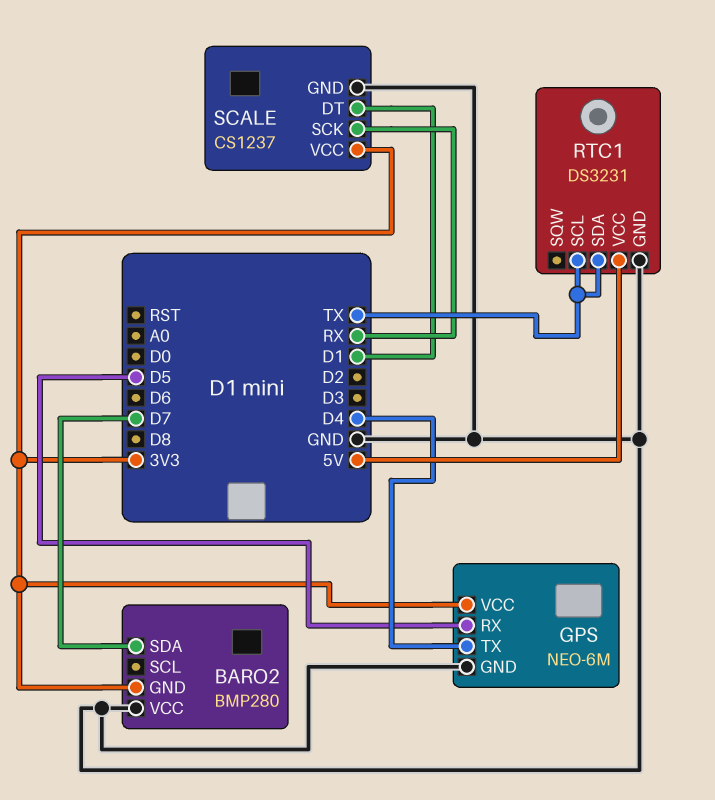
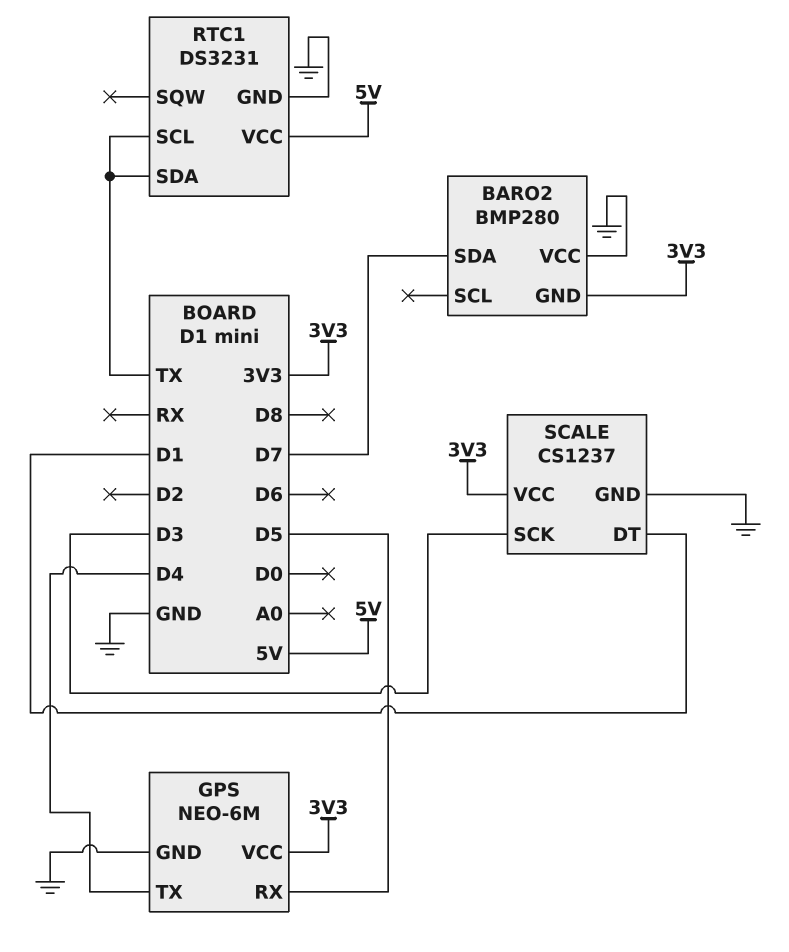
SCALE pin SCK: RX -> D3

